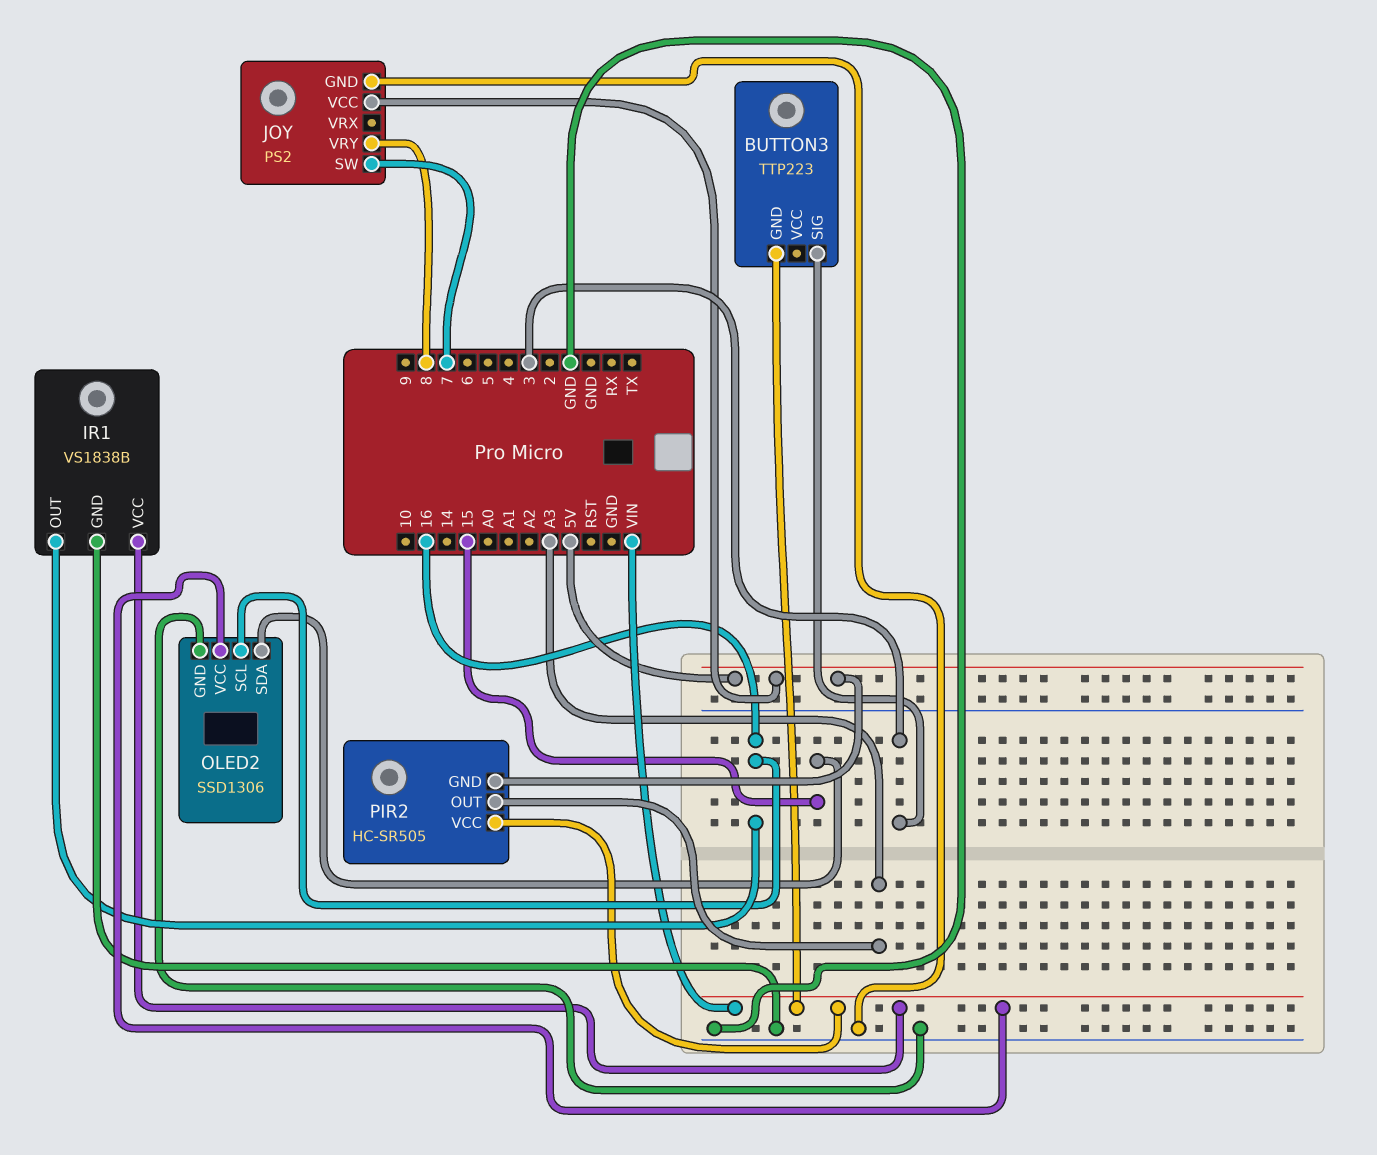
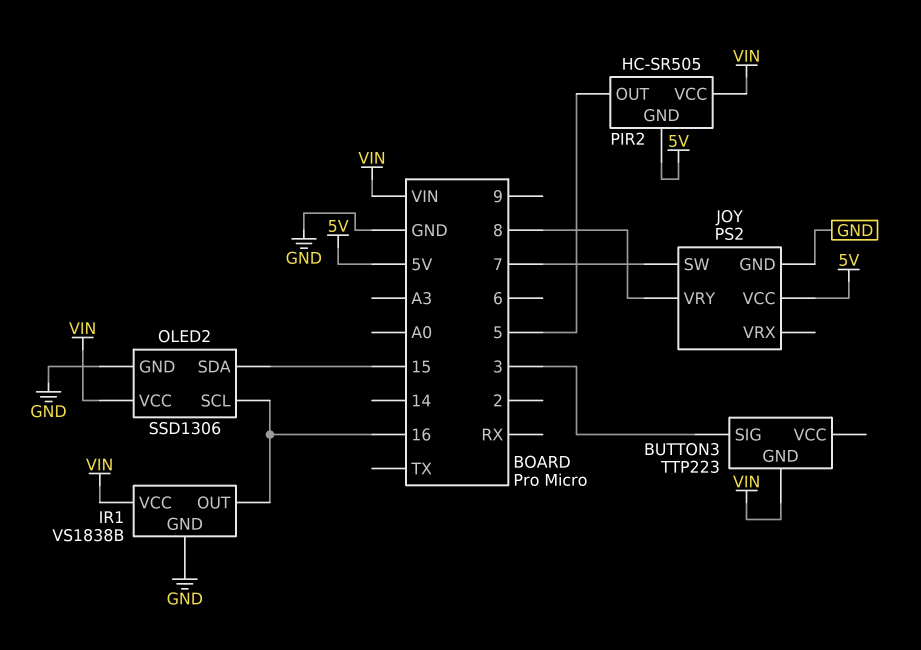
PIR2 pin OUT: A3 -> 5

